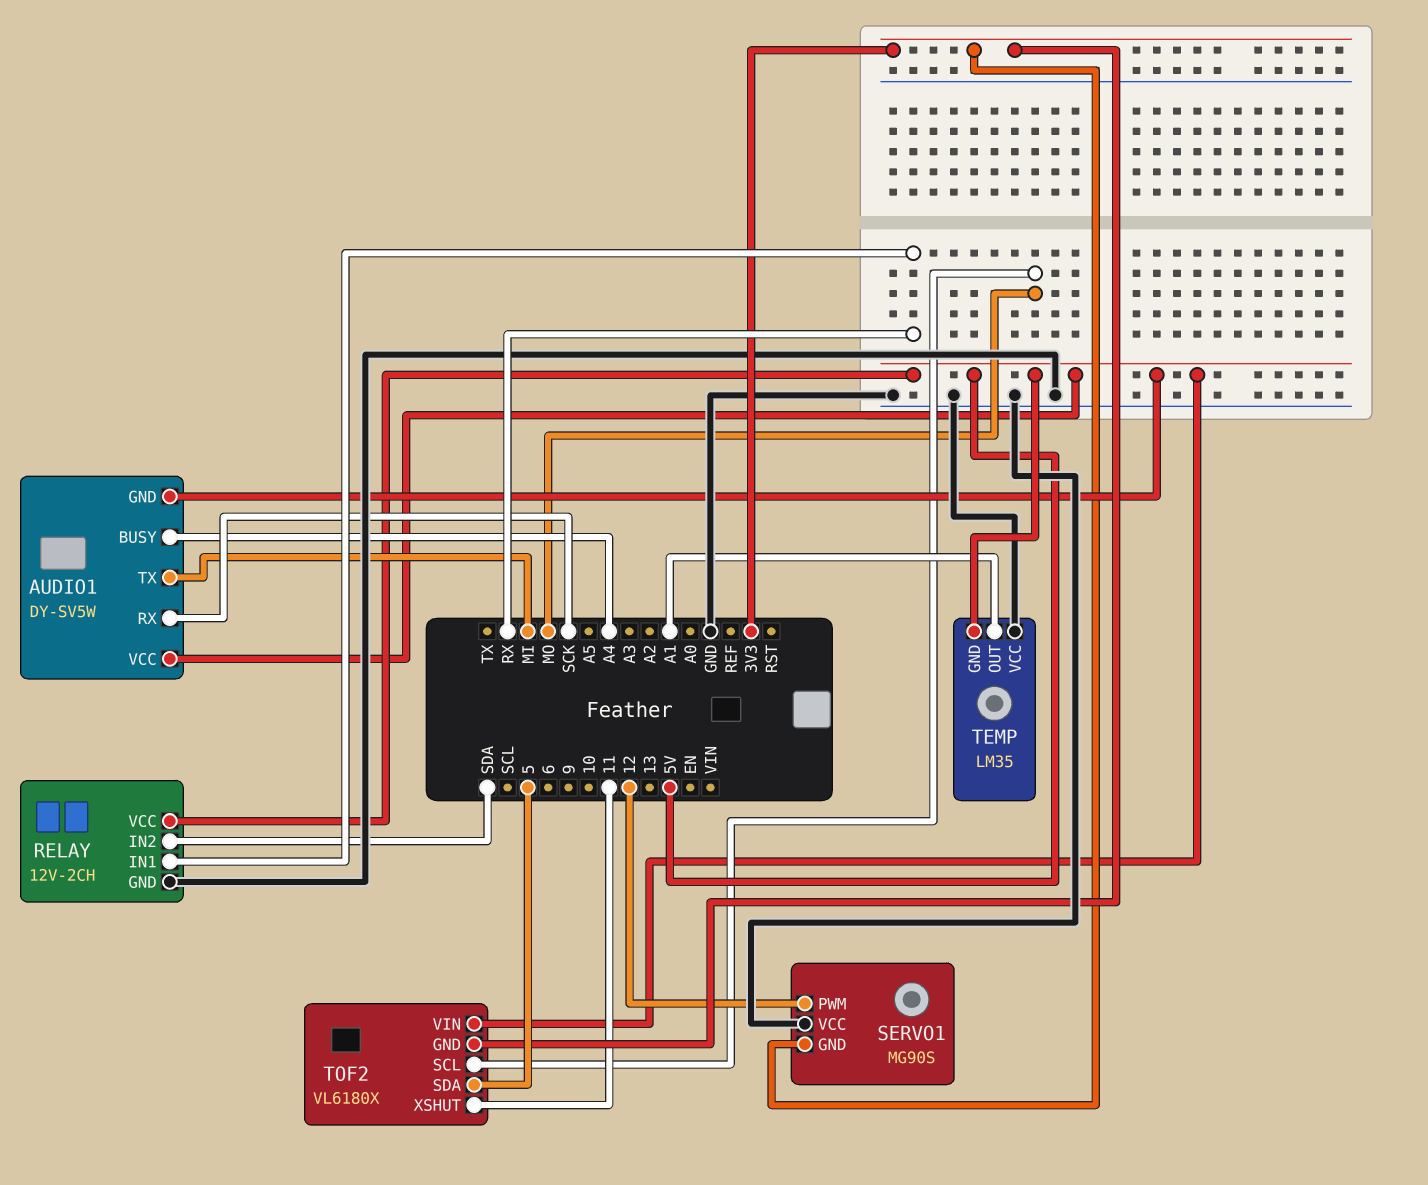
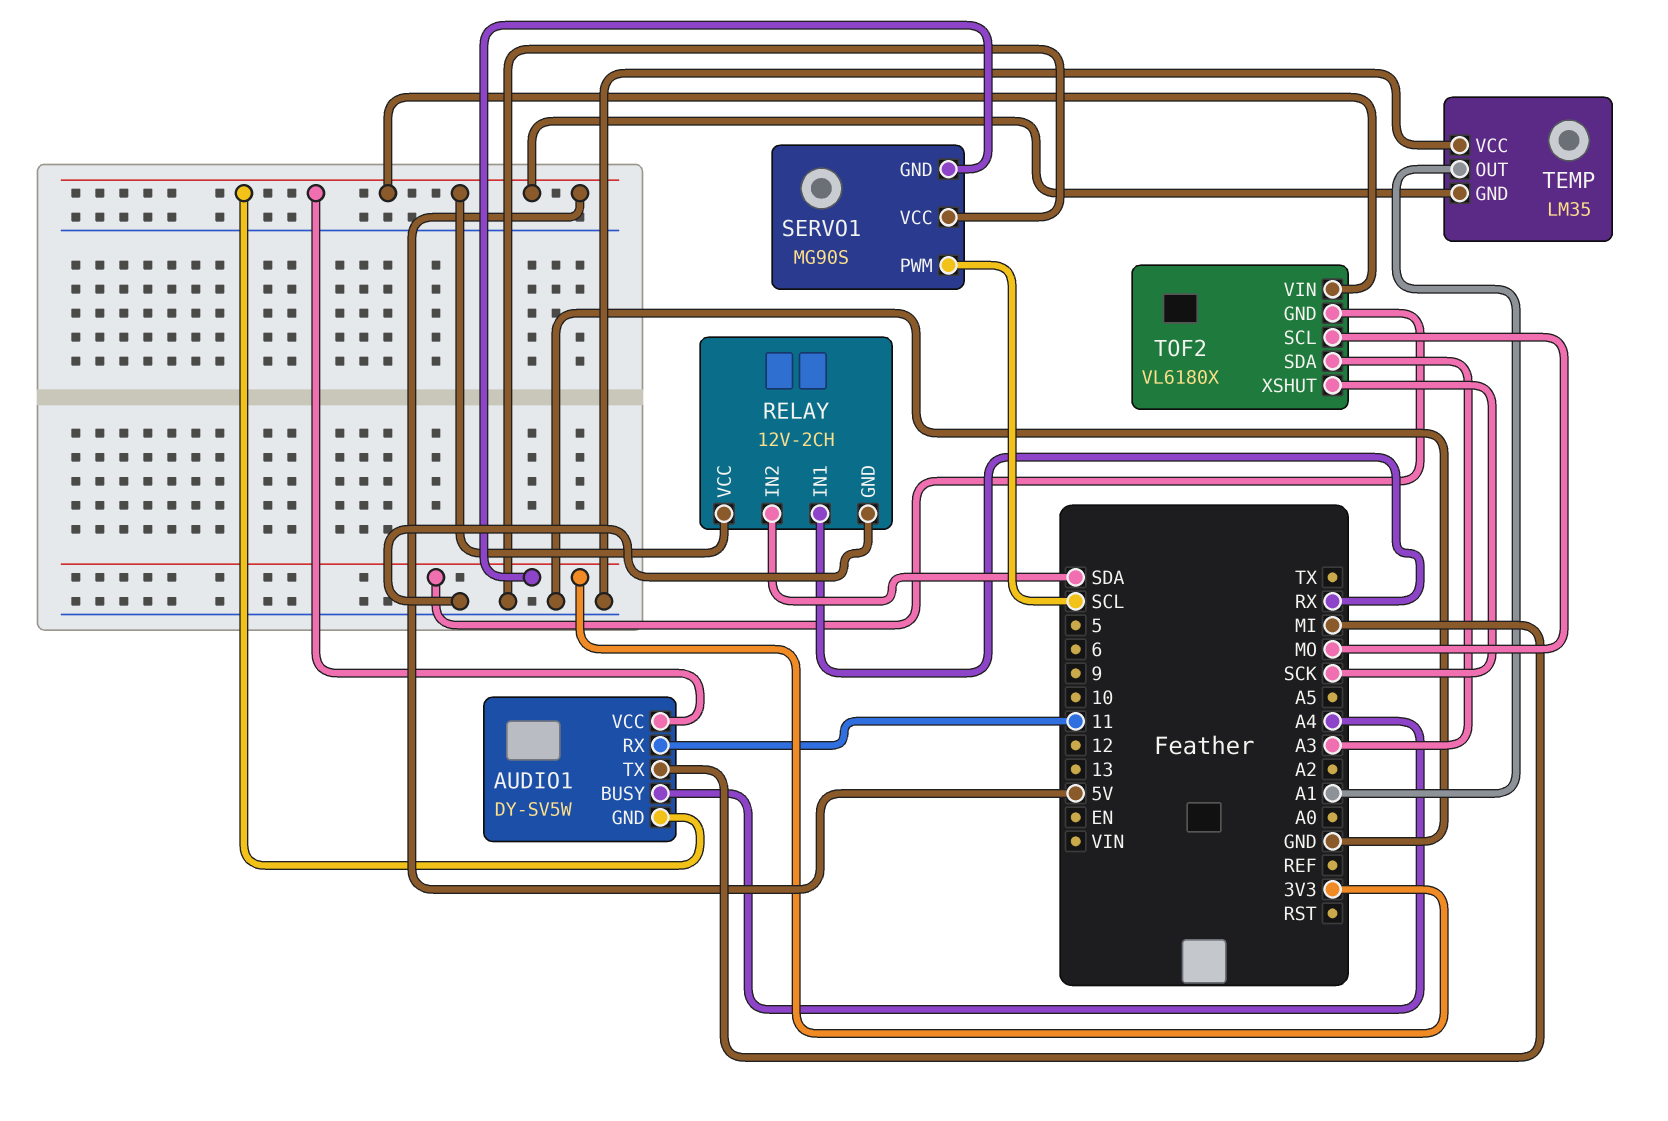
AUDIO1 pin RX: SCK -> 11
SERVO1 pin PWM: 12 -> SCL
TOF2 pin SDA: 5 -> A3
TOF2 pin XSHUT: 11 -> SCK

